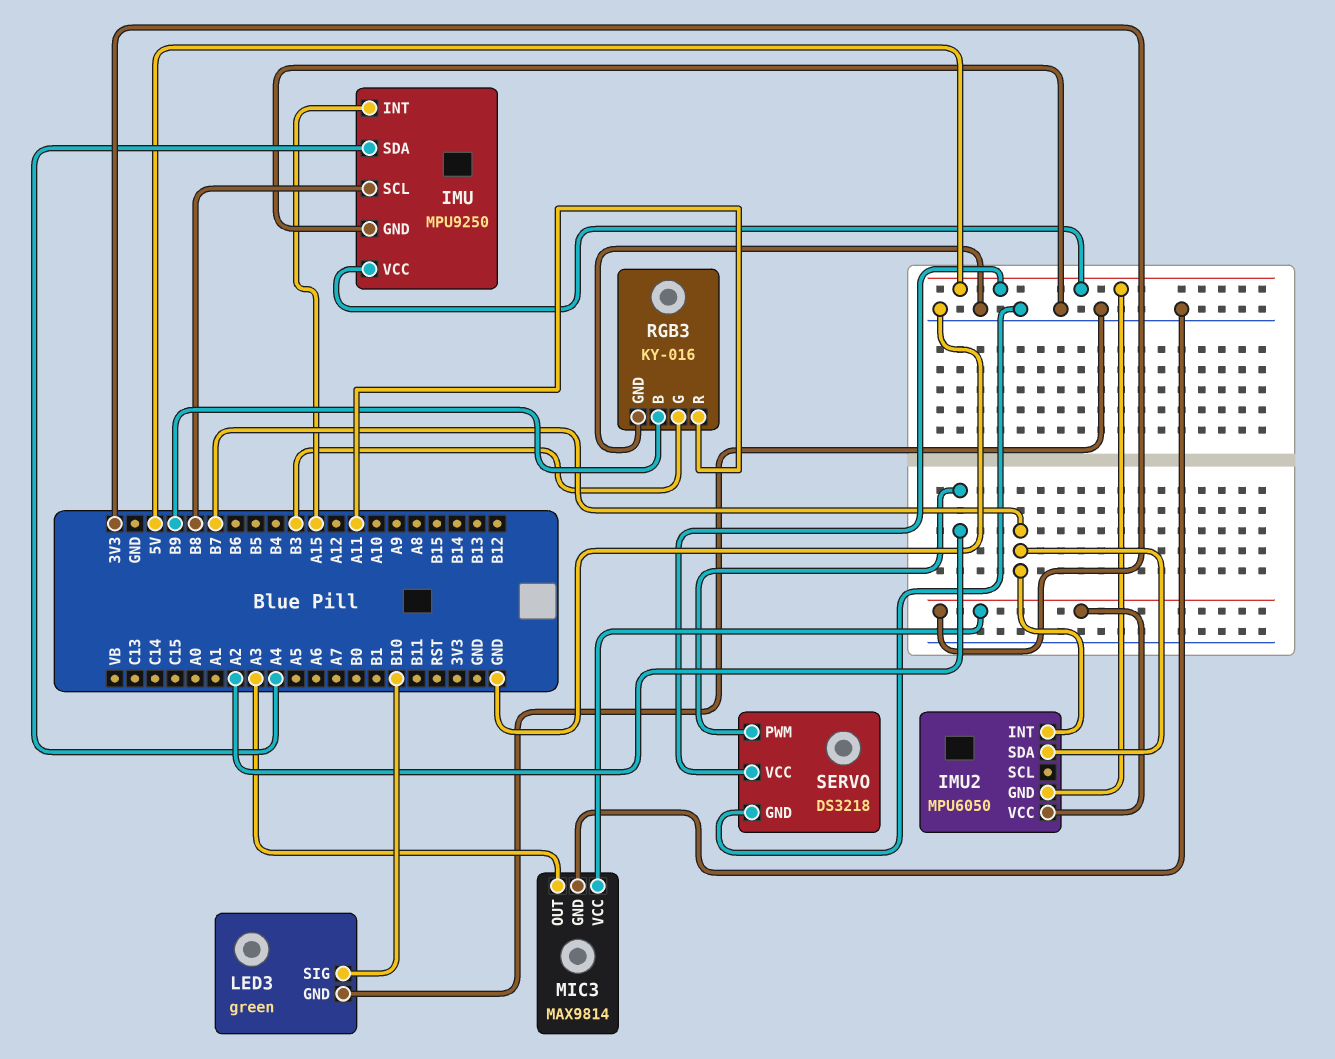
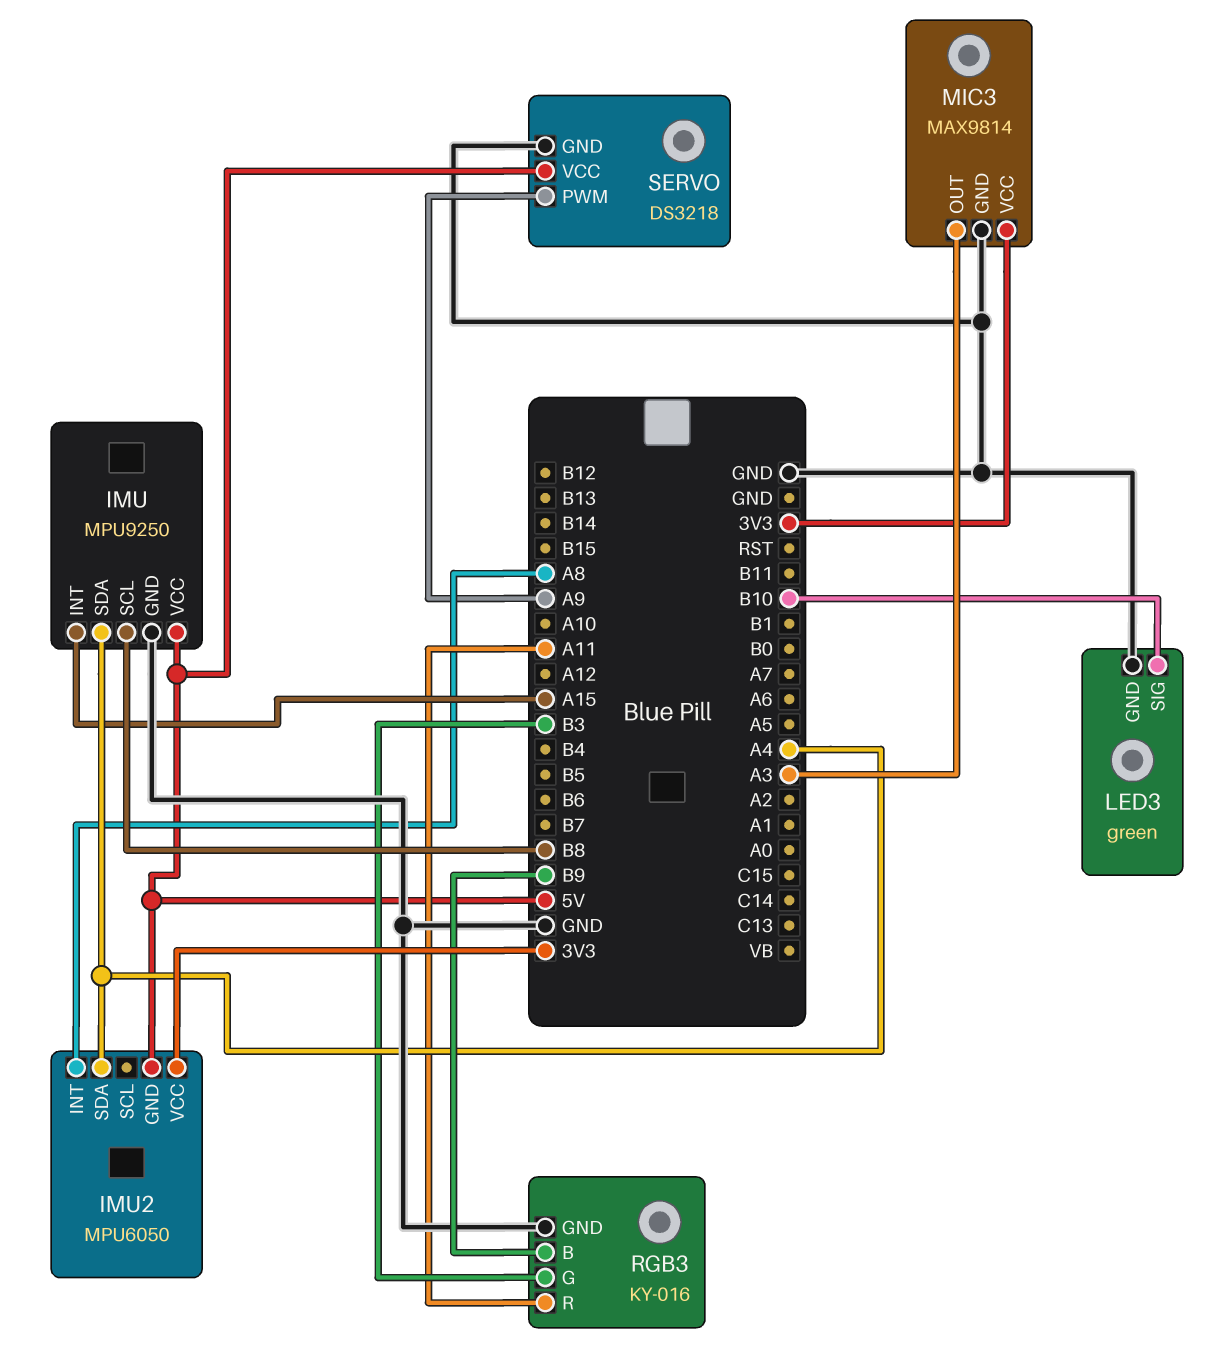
IMU2 pin INT: B7 -> A8
IMU2 pin SDA: B7 -> A4
SERVO pin PWM: A2 -> A9

